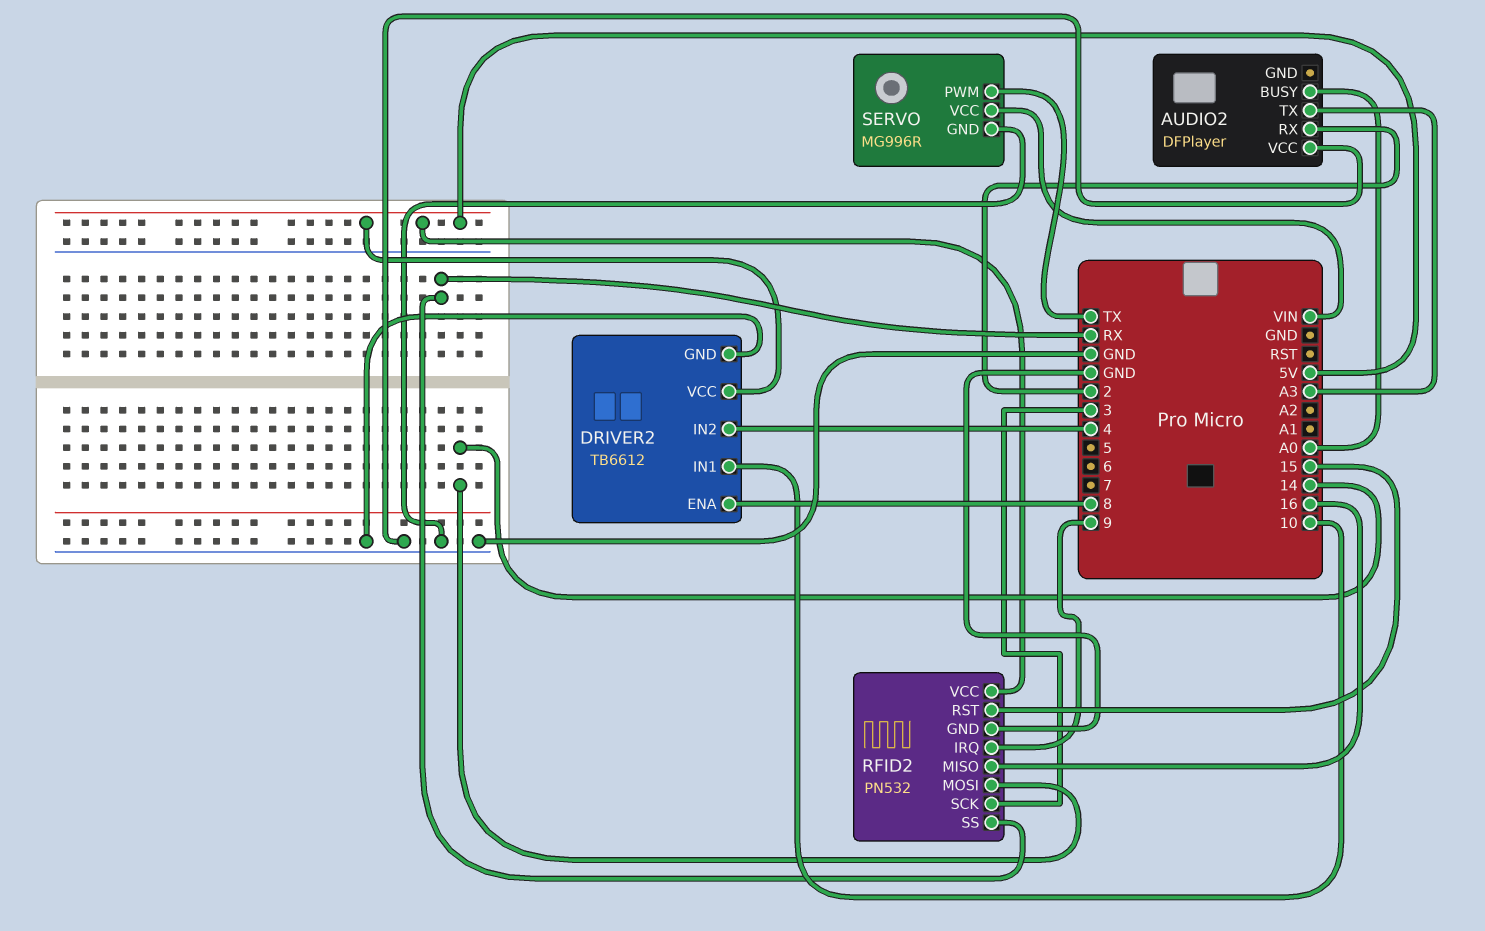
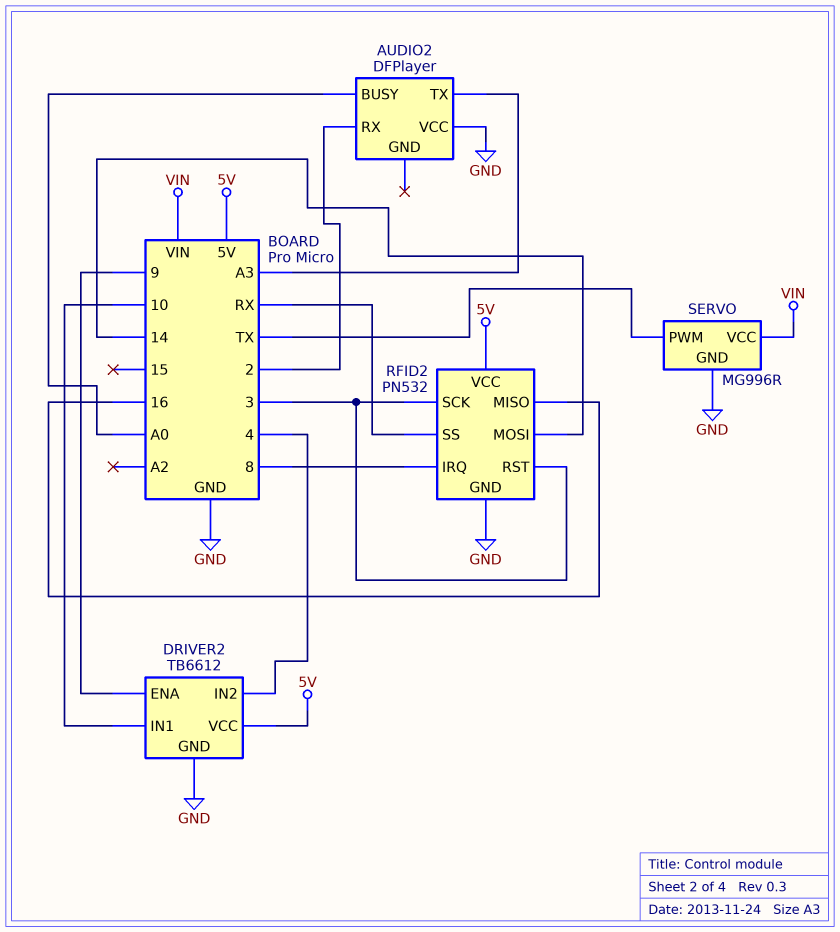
DRIVER2 pin ENA: 8 -> 9
RFID2 pin IRQ: 9 -> 8
RFID2 pin RST: 15 -> 3

